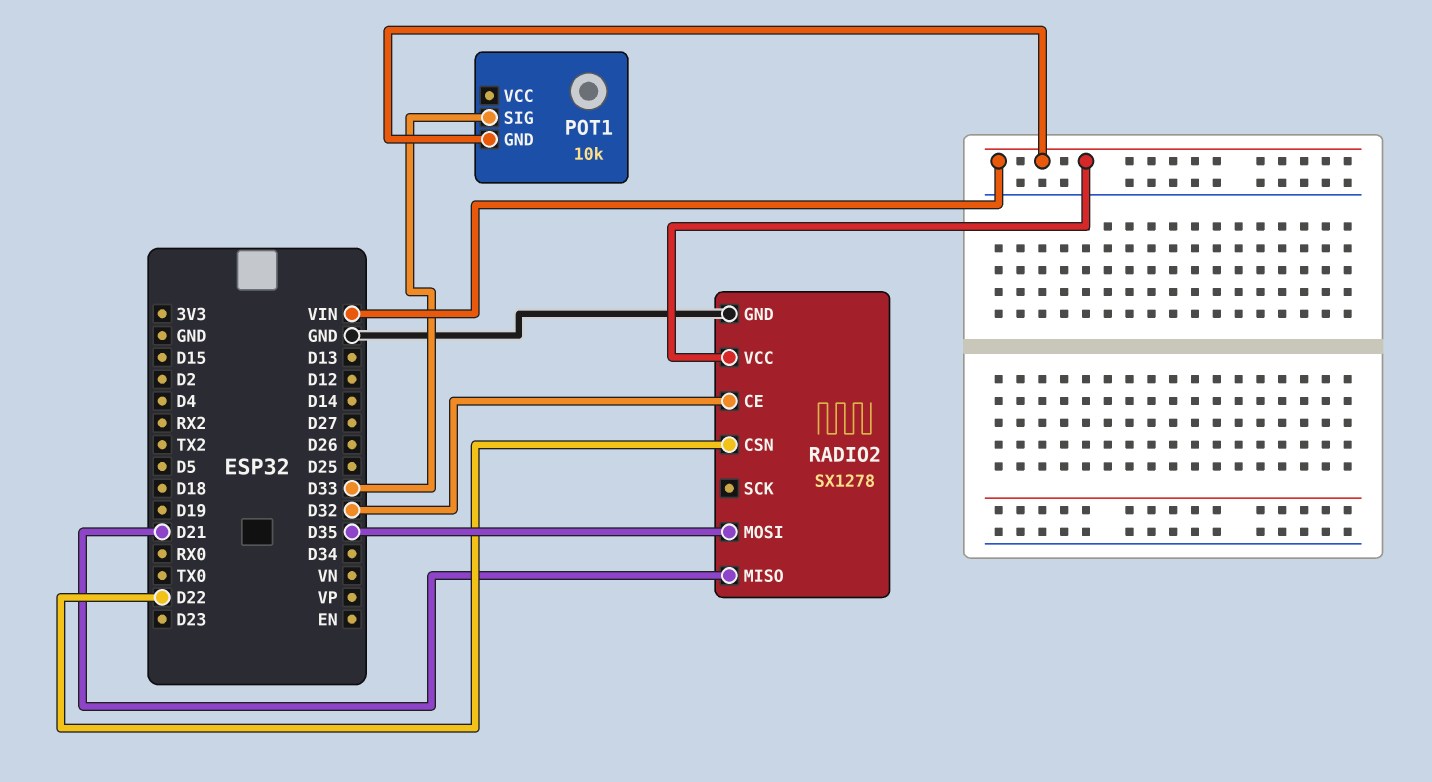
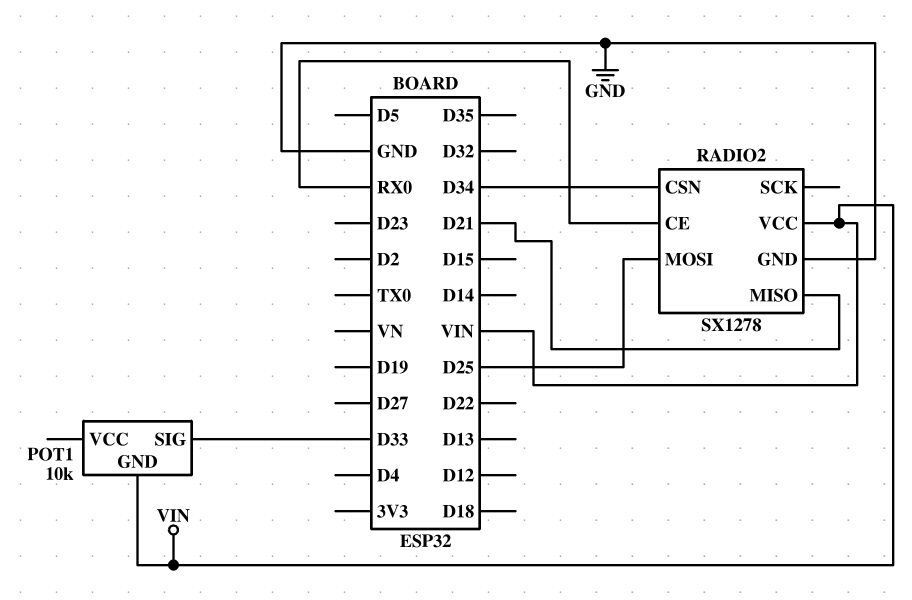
RADIO2 pin CE: D32 -> RX0
RADIO2 pin CSN: D22 -> D34
RADIO2 pin MOSI: D35 -> D25

